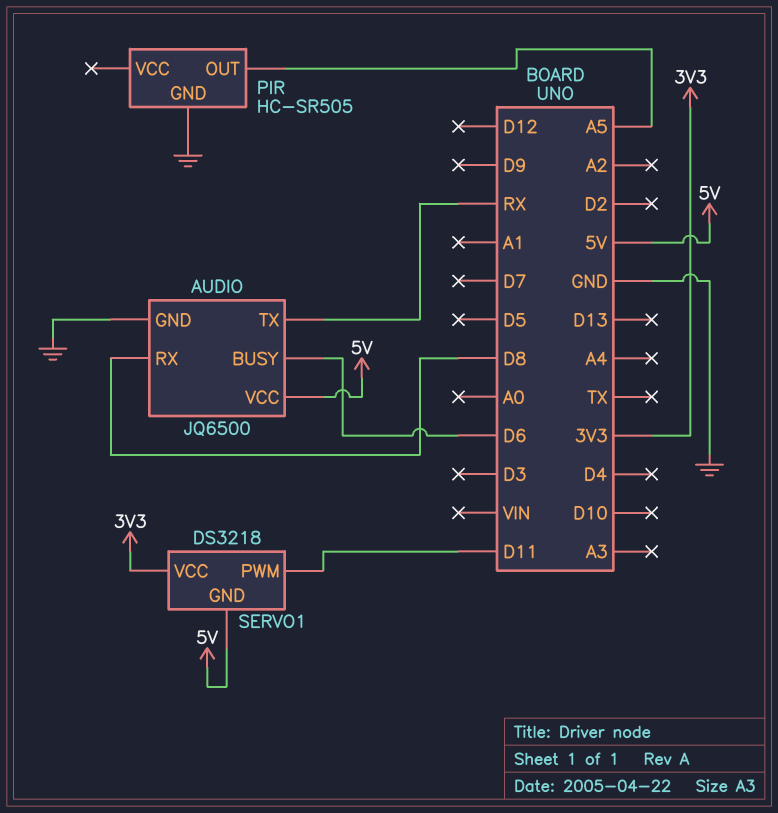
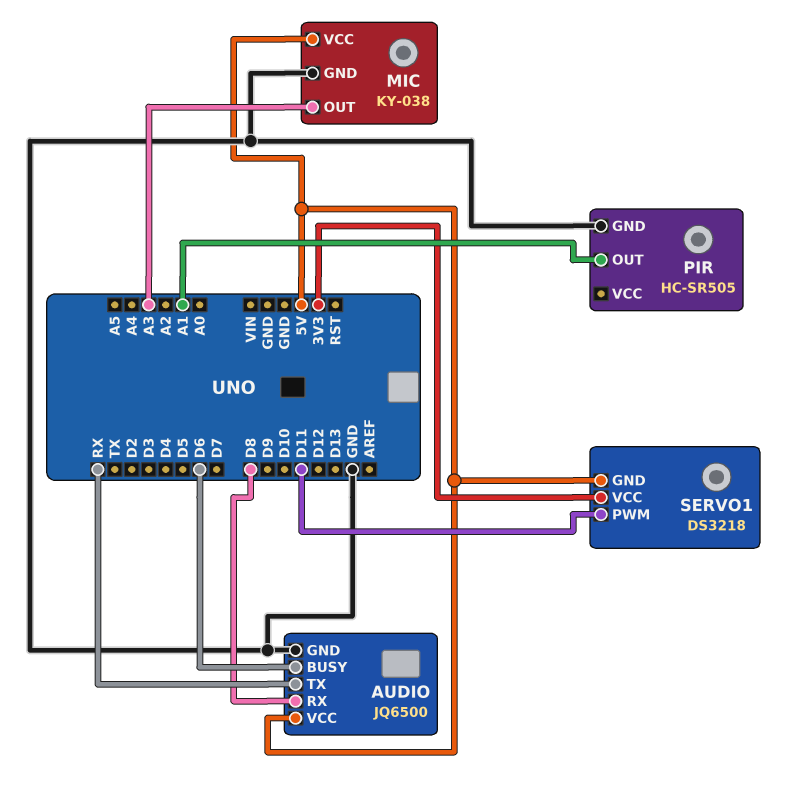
MIC: none -> KY-038
MIC pin GND: none -> GND
MIC pin OUT: none -> A3
MIC pin VCC: none -> 5V
PIR pin OUT: A5 -> A1

